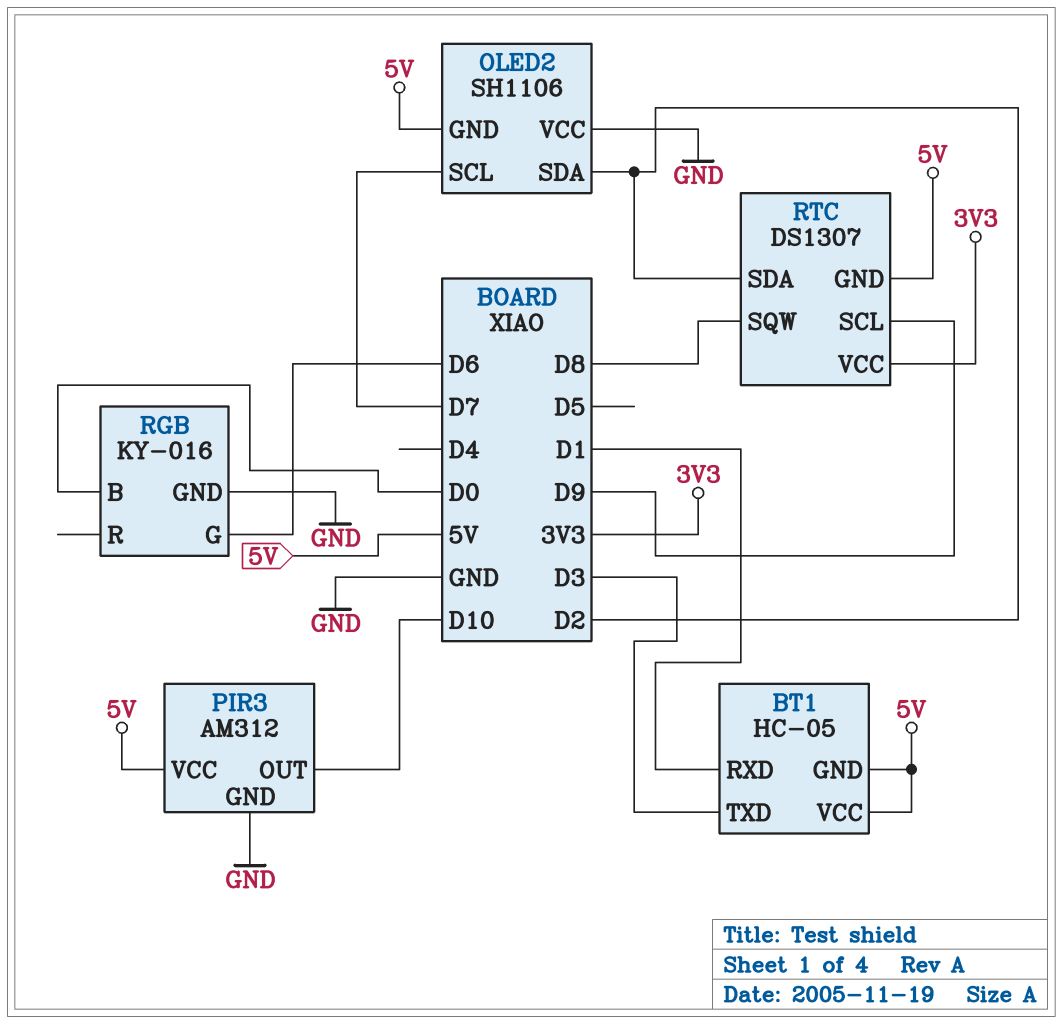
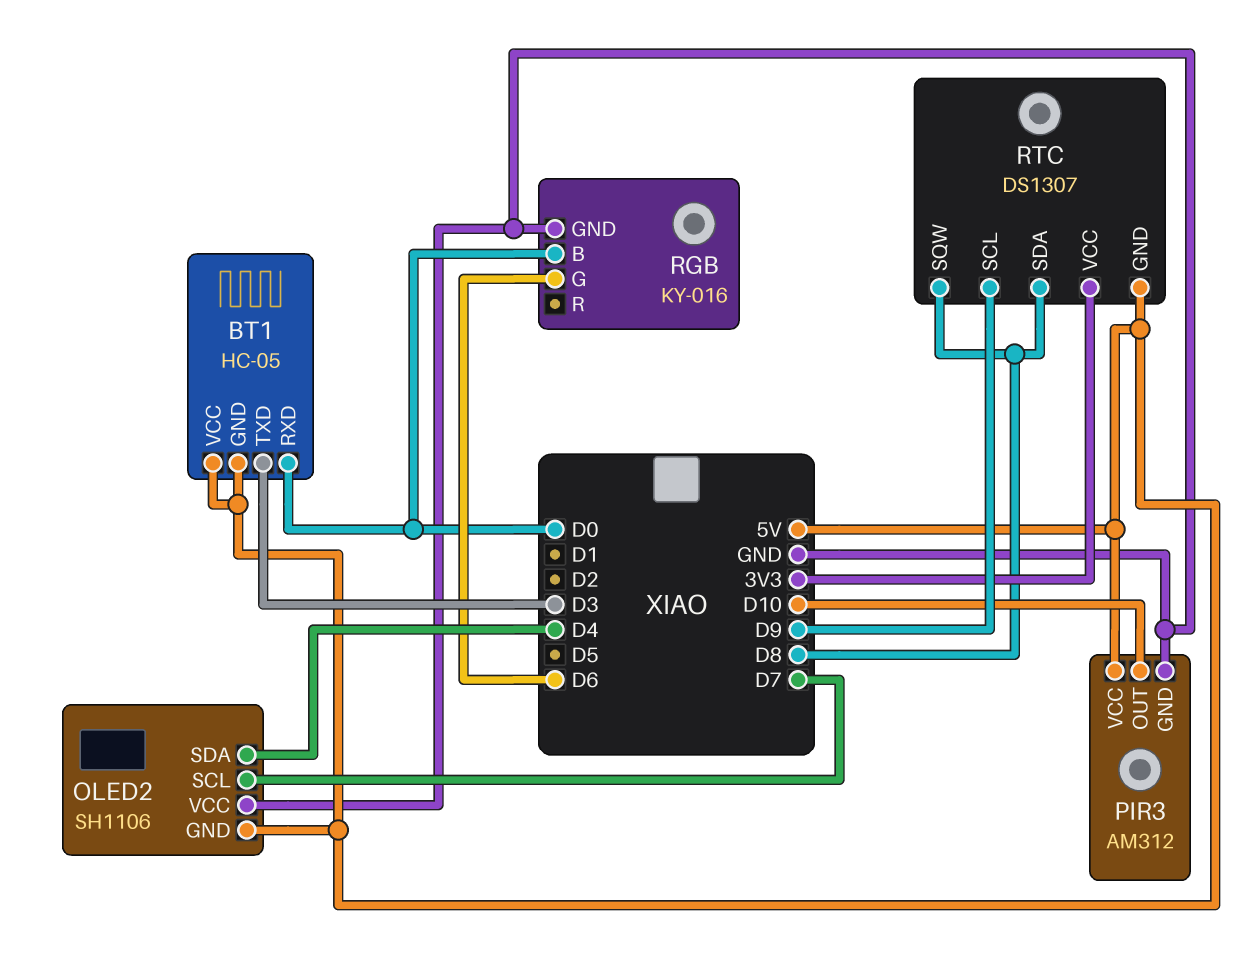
BT1 pin RXD: D1 -> D0
OLED2 pin SDA: D2 -> D4
RTC pin SDA: D2 -> D8

